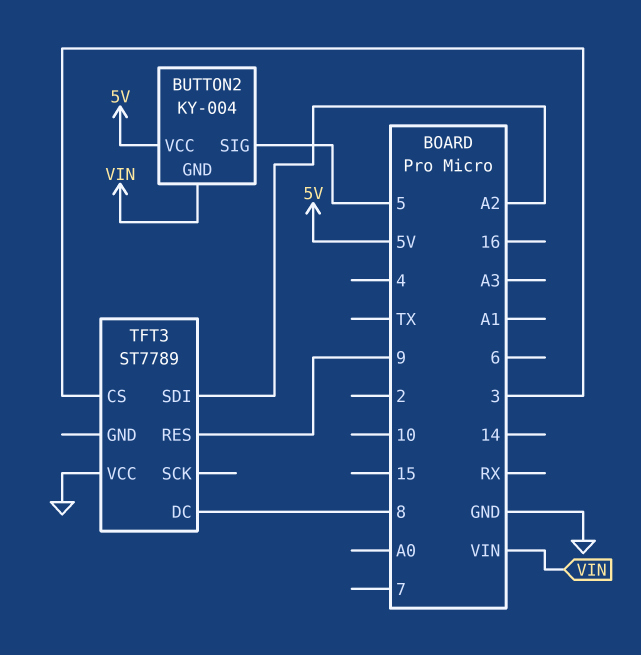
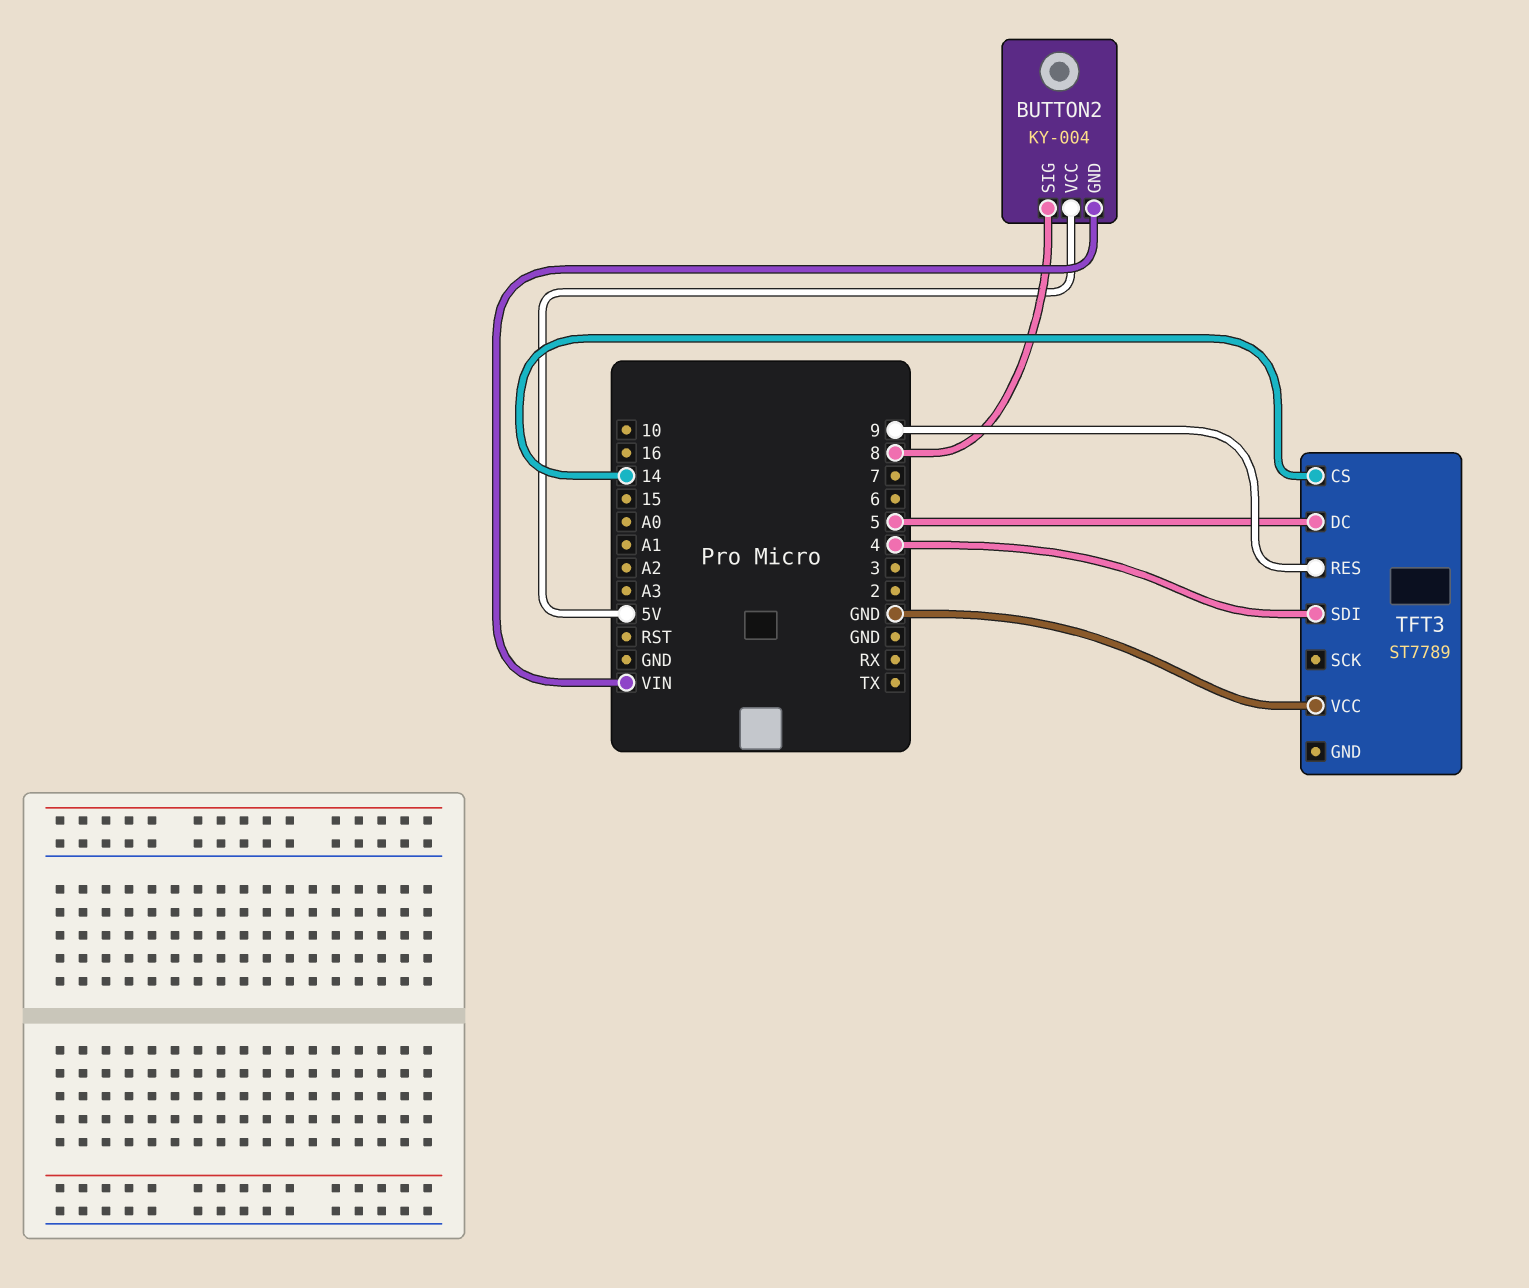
BUTTON2 pin SIG: 5 -> 8
TFT3 pin CS: 3 -> 14
TFT3 pin DC: 8 -> 5
TFT3 pin SDI: A2 -> 4

